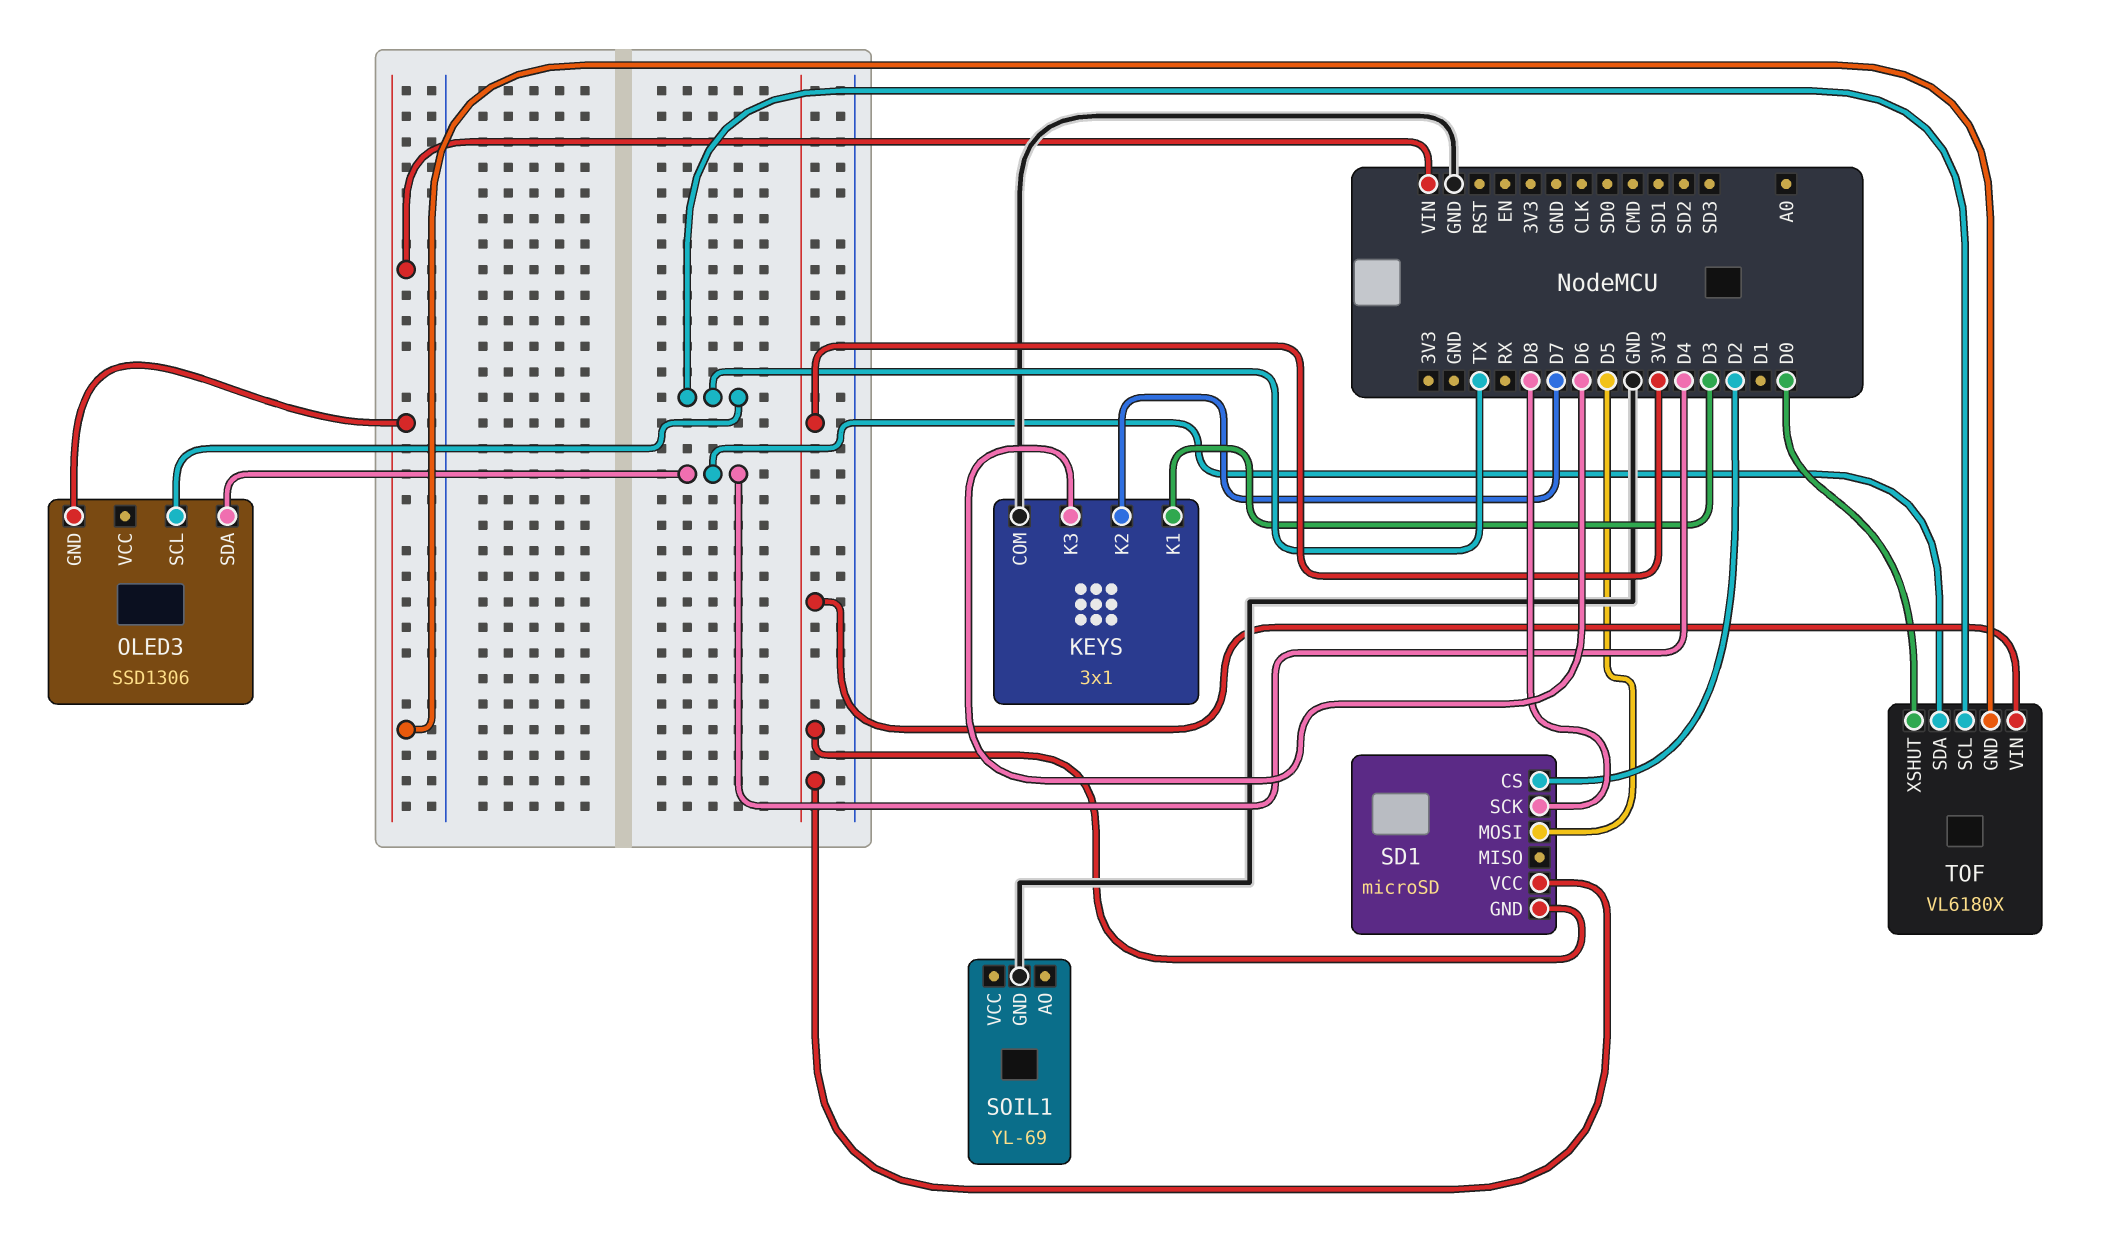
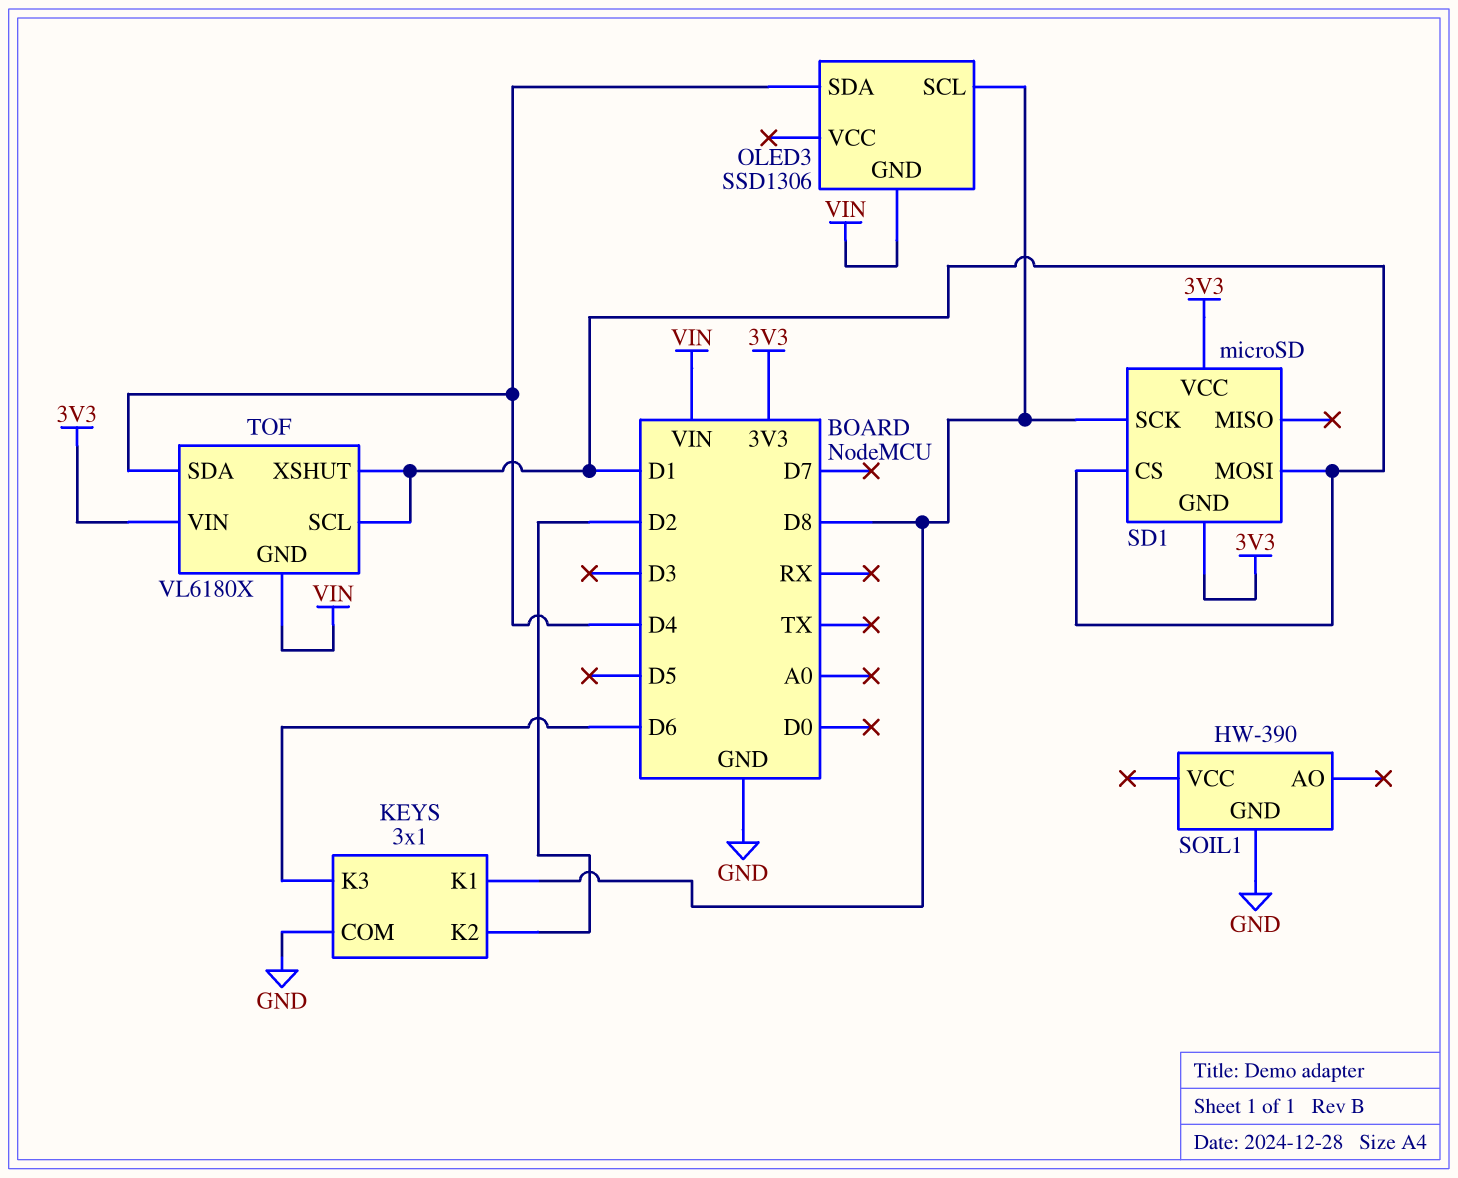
KEYS pin K1: D3 -> D8
KEYS pin K2: D7 -> D2
OLED3 pin SCL: TX -> D8
SD1 pin CS: D2 -> D1
SD1 pin MOSI: D5 -> D1
SOIL1: YL-69 -> HW-390
TOF pin SCL: TX -> D1
TOF pin XSHUT: D0 -> D1

